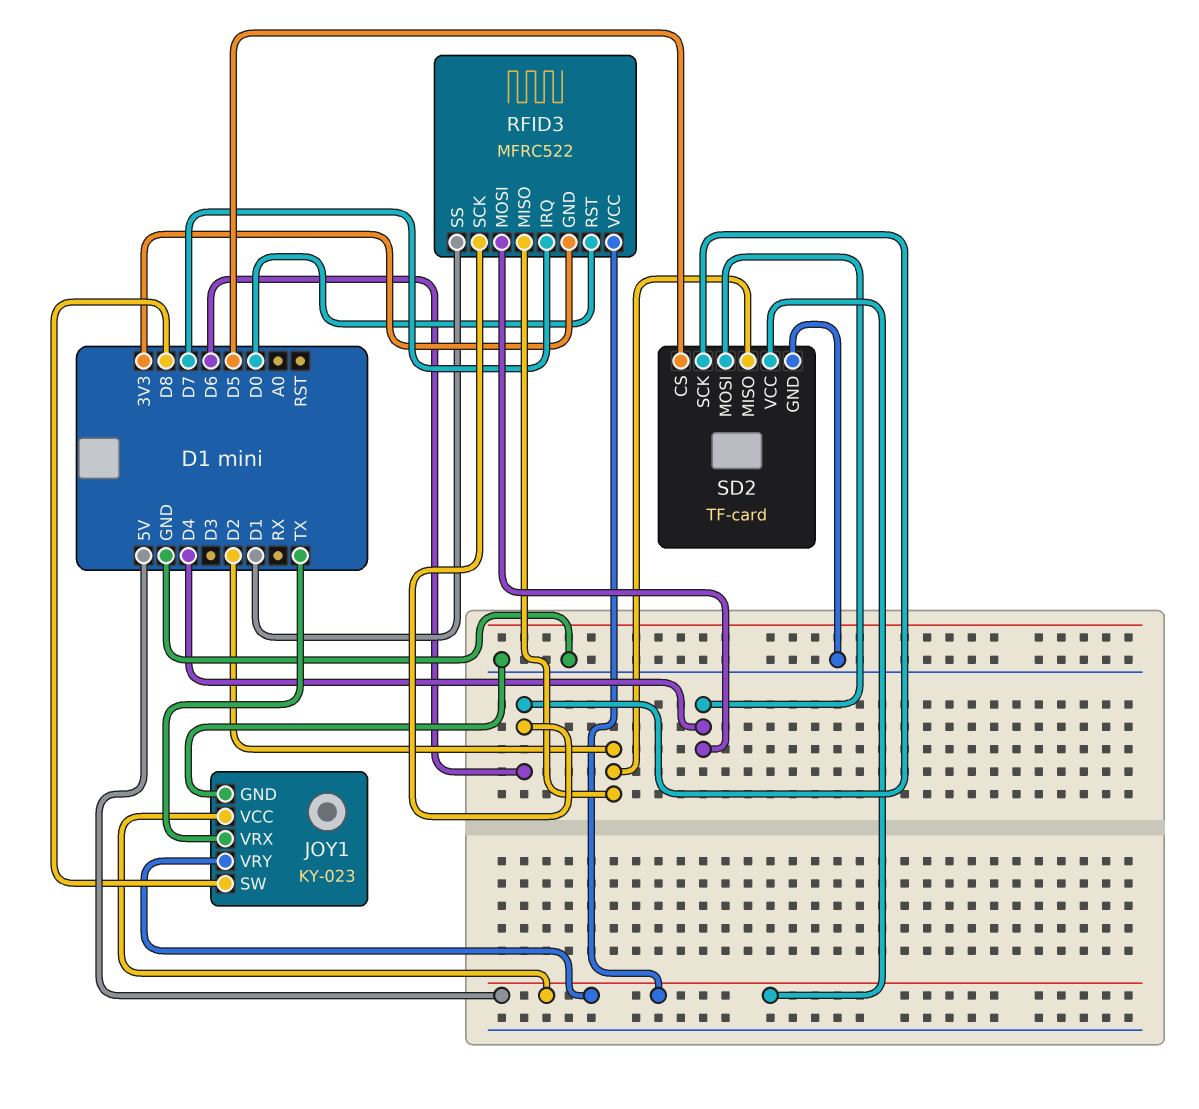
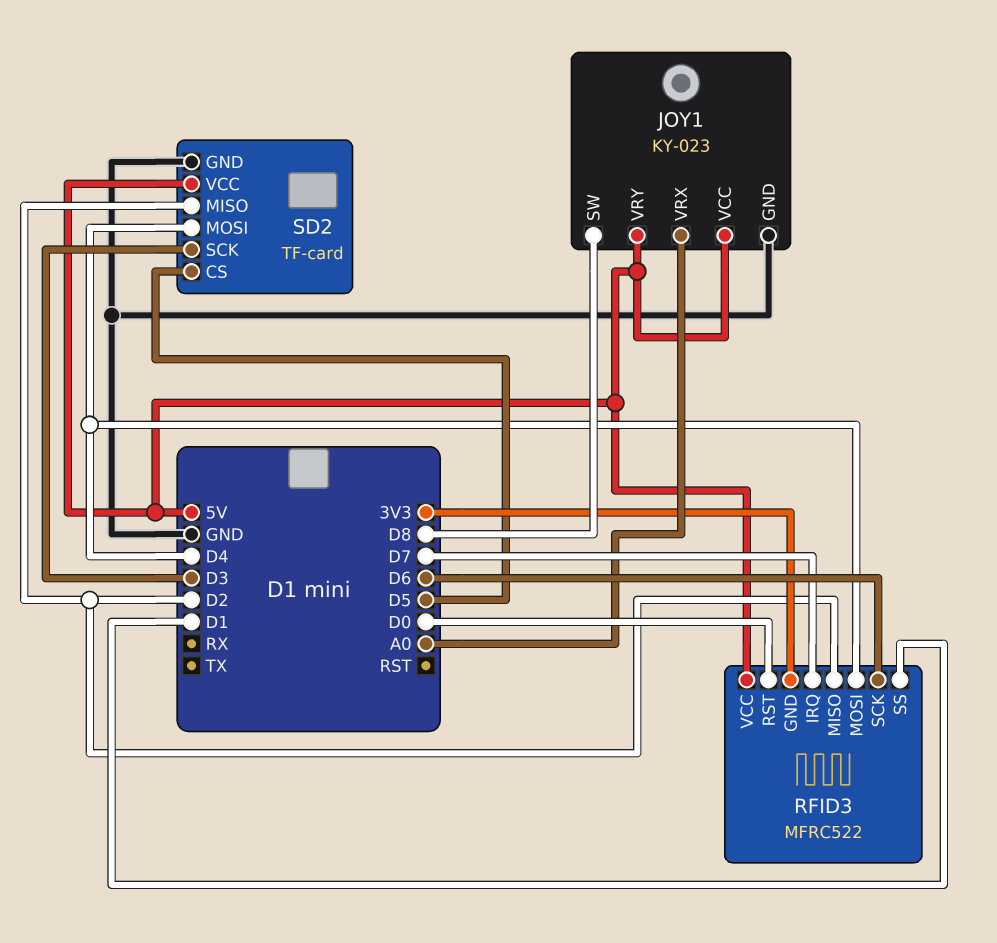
JOY1 pin VRX: TX -> A0
SD2 pin SCK: D6 -> D3

